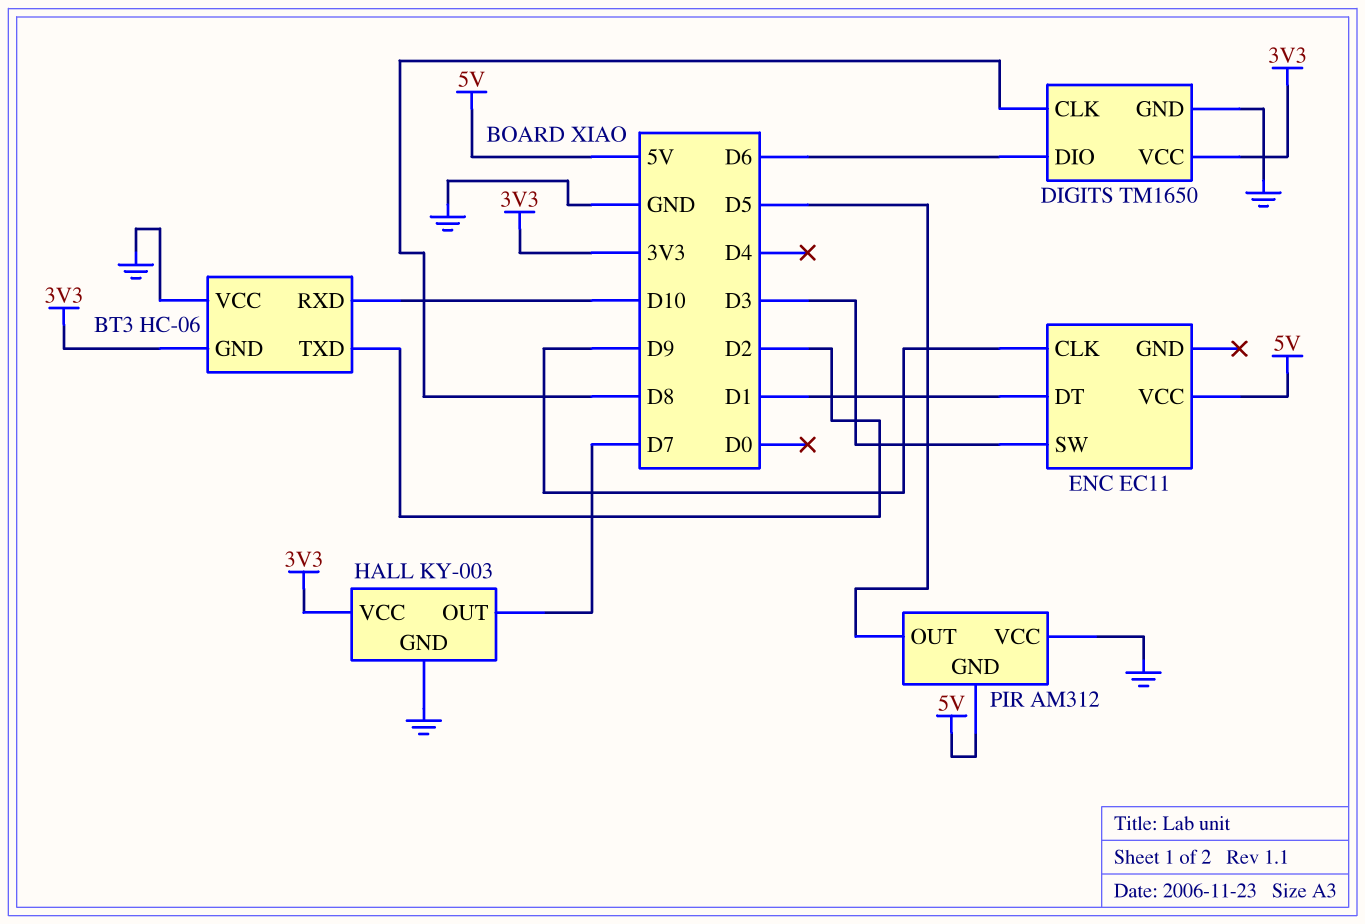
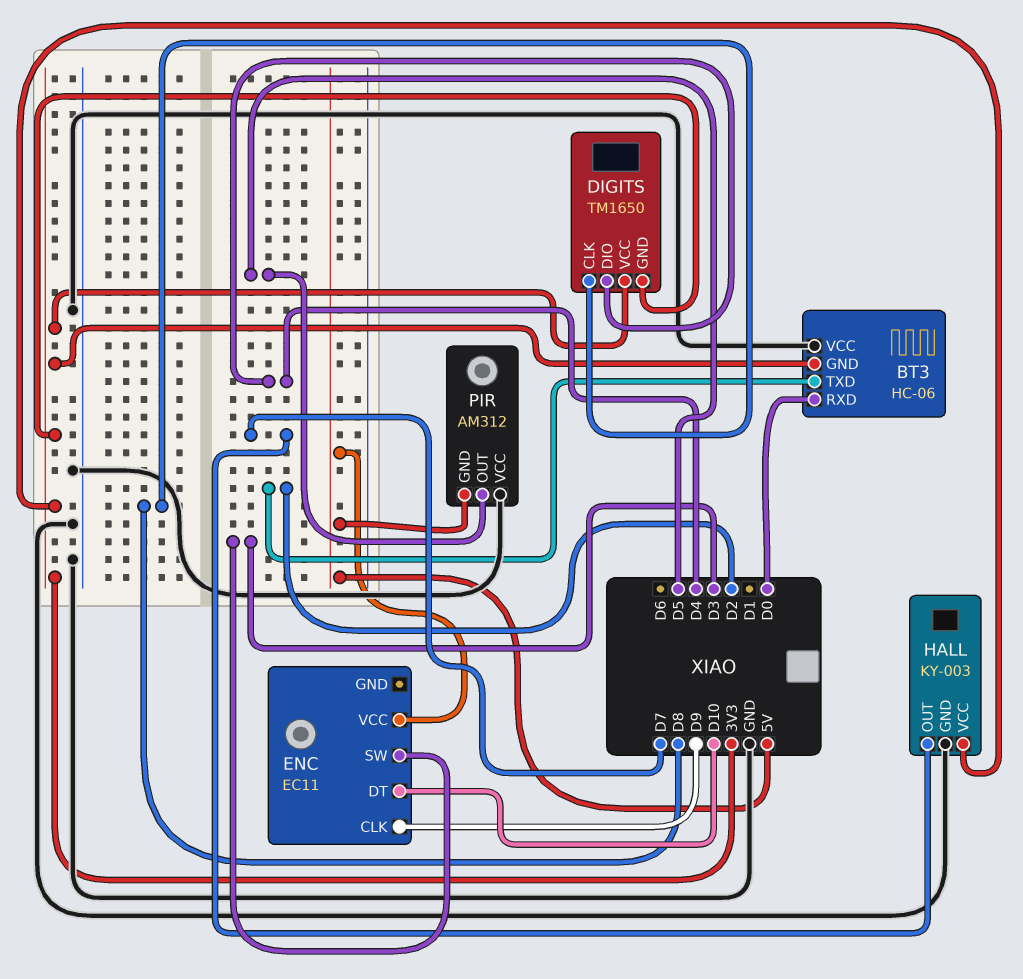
BT3 pin RXD: D10 -> D0
DIGITS pin DIO: D6 -> D4
DIGITS pin GND: GND -> 3V3
ENC pin DT: D1 -> D10

